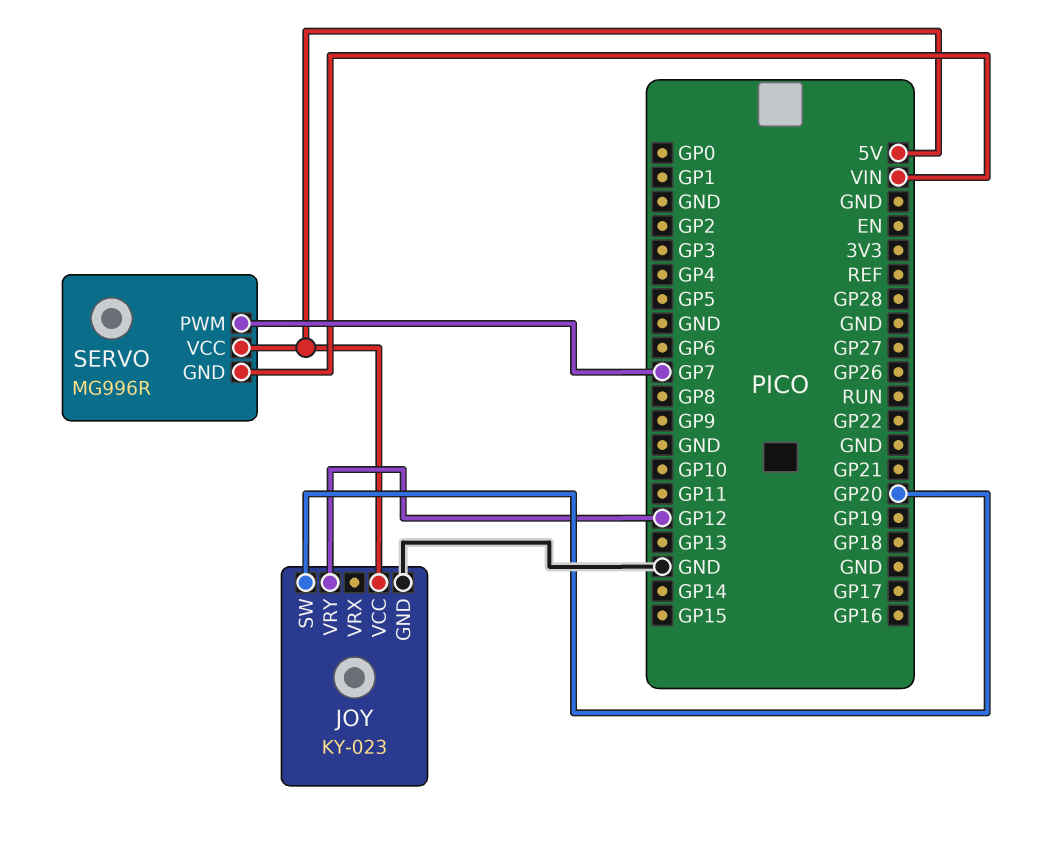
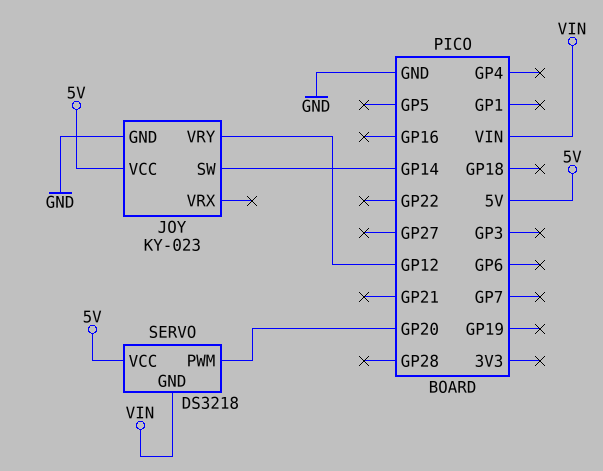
JOY pin SW: GP20 -> GP14
SERVO: MG996R -> DS3218
SERVO pin PWM: GP7 -> GP20

